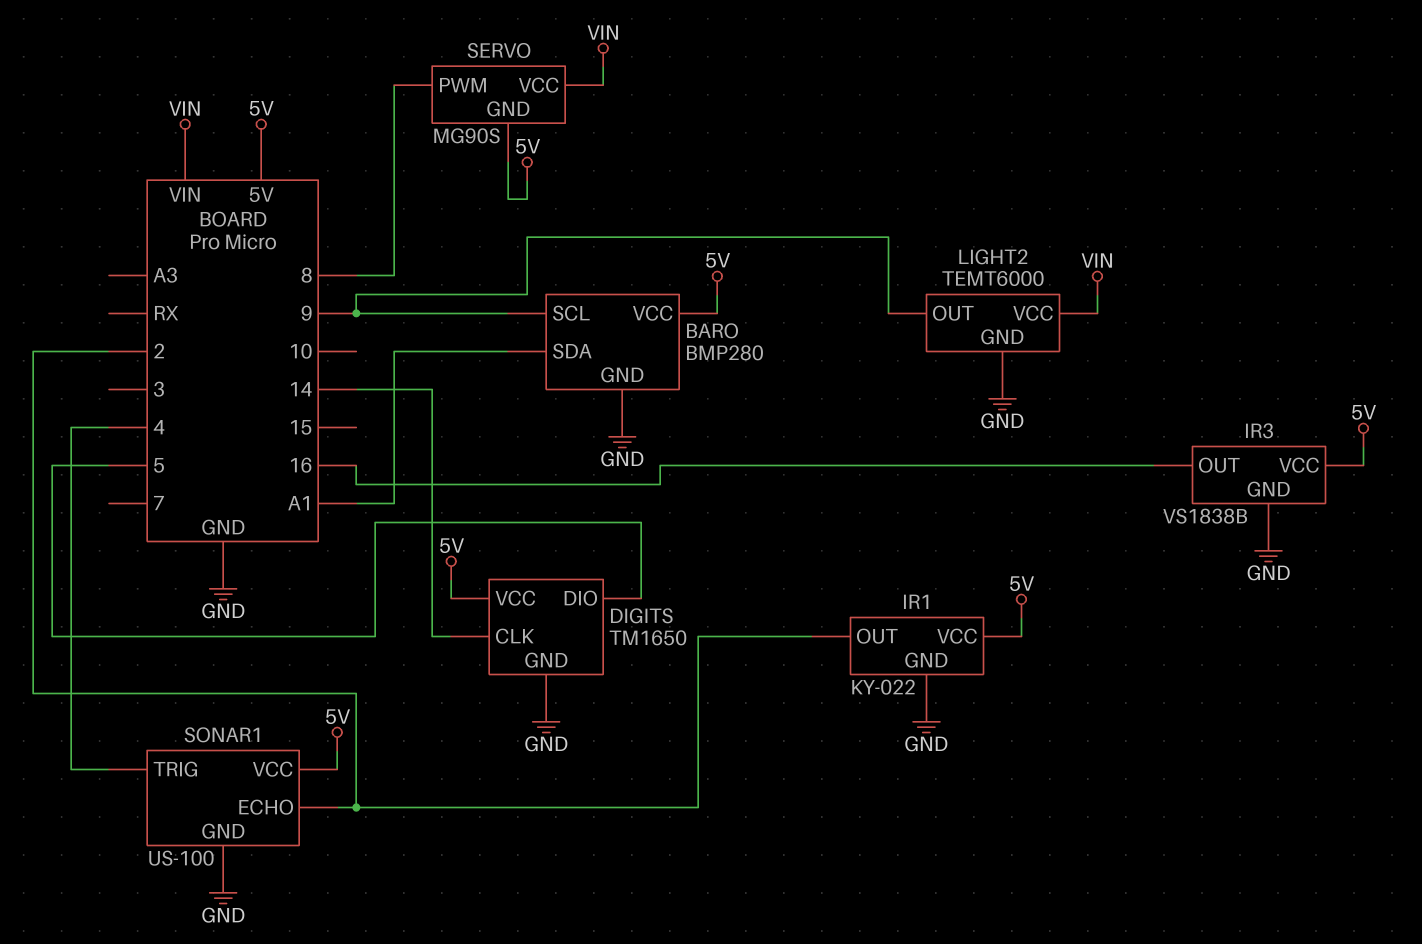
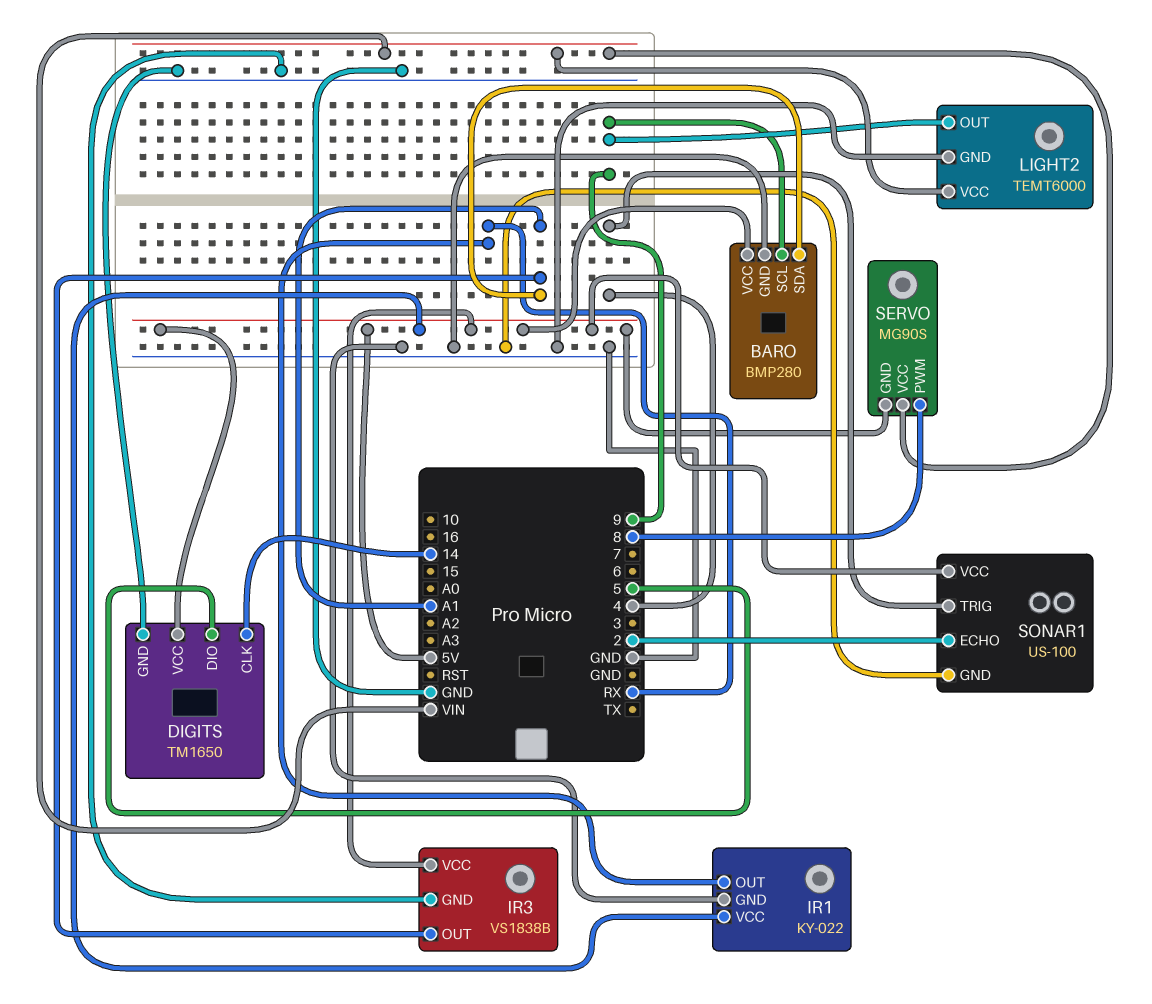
IR1 pin OUT: 2 -> RX
IR3 pin OUT: 16 -> A1

